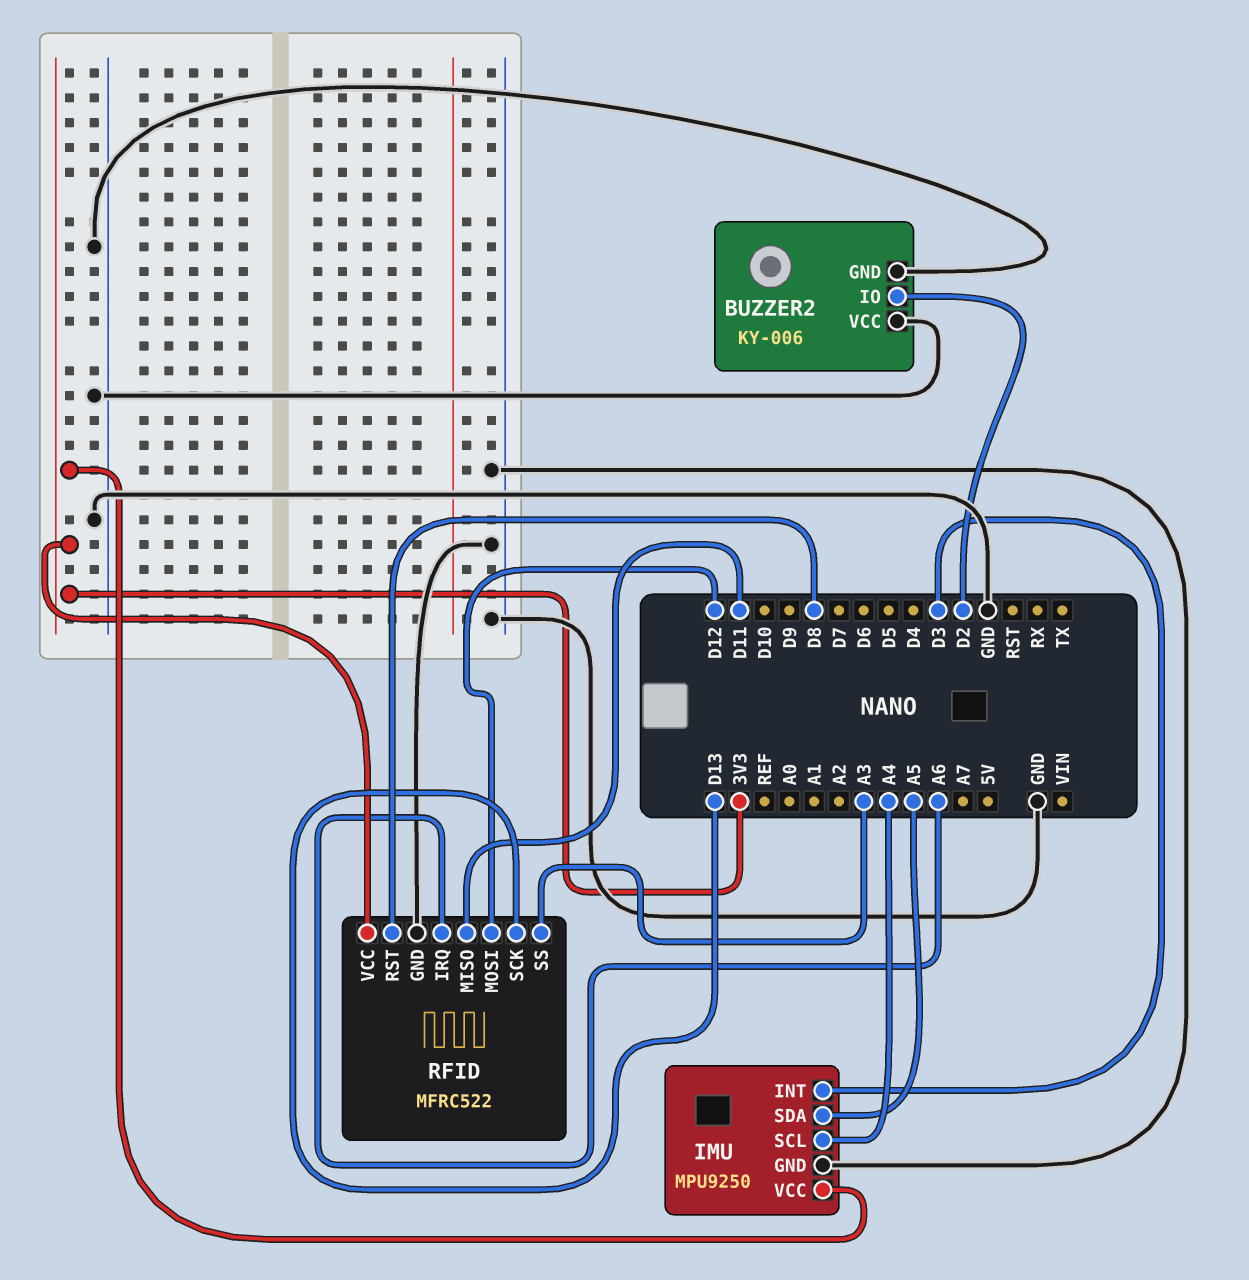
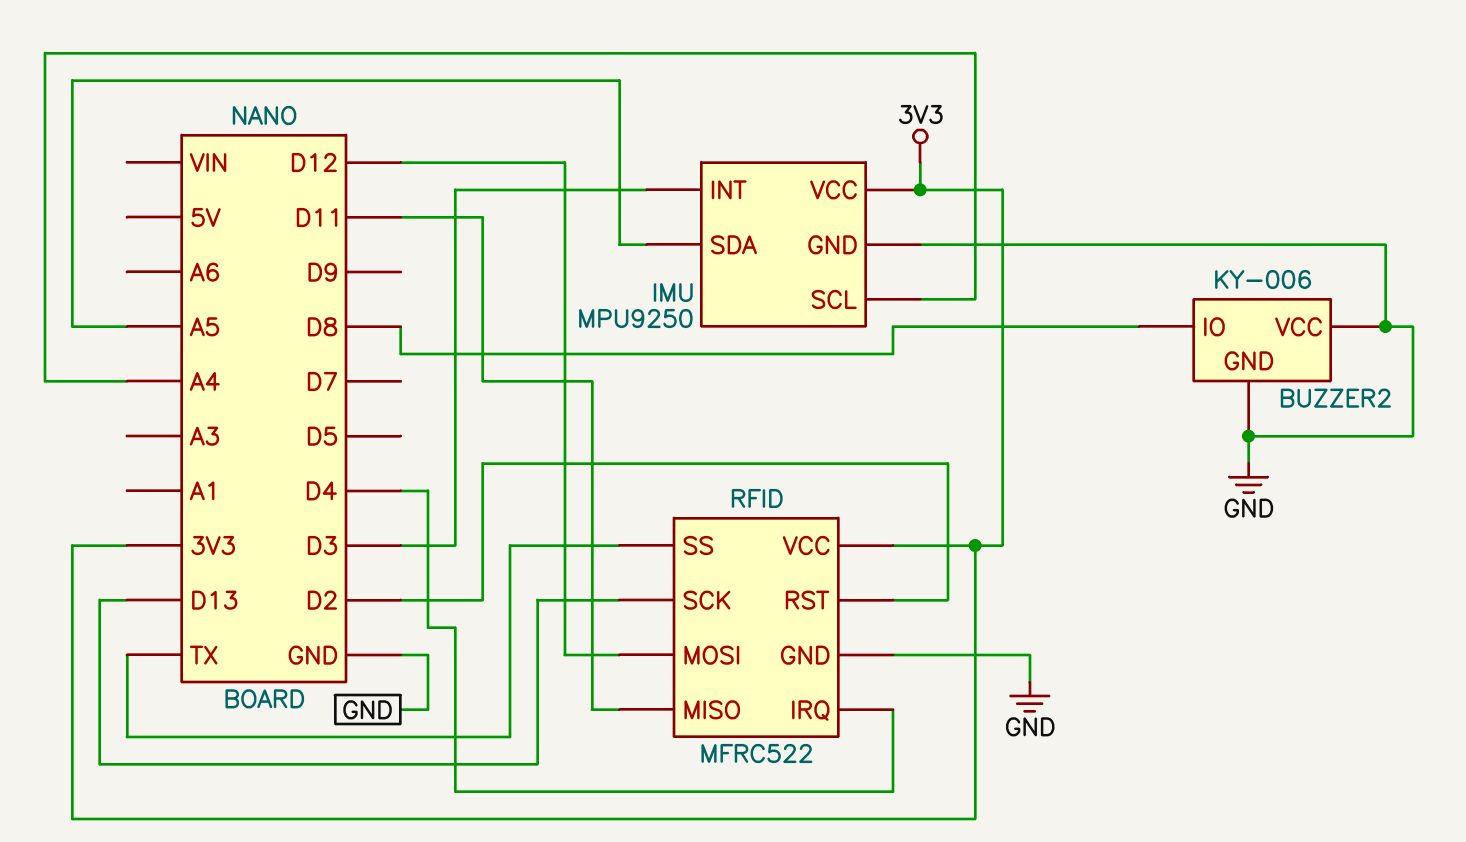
BUZZER2 pin IO: D2 -> D8
RFID pin IRQ: A6 -> D4
RFID pin RST: D8 -> D2
RFID pin SS: A3 -> TX

